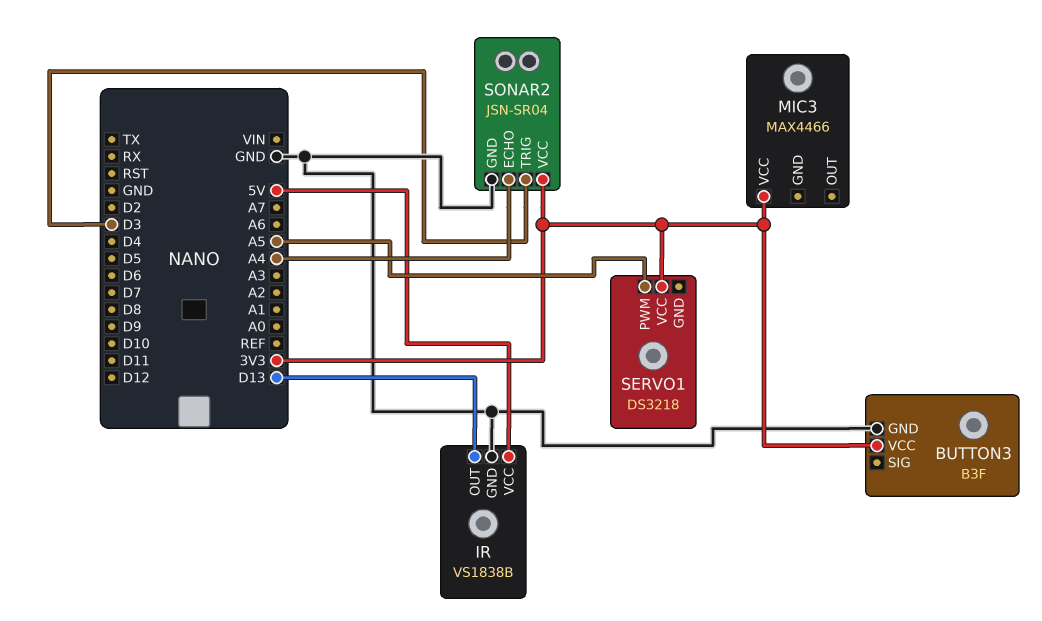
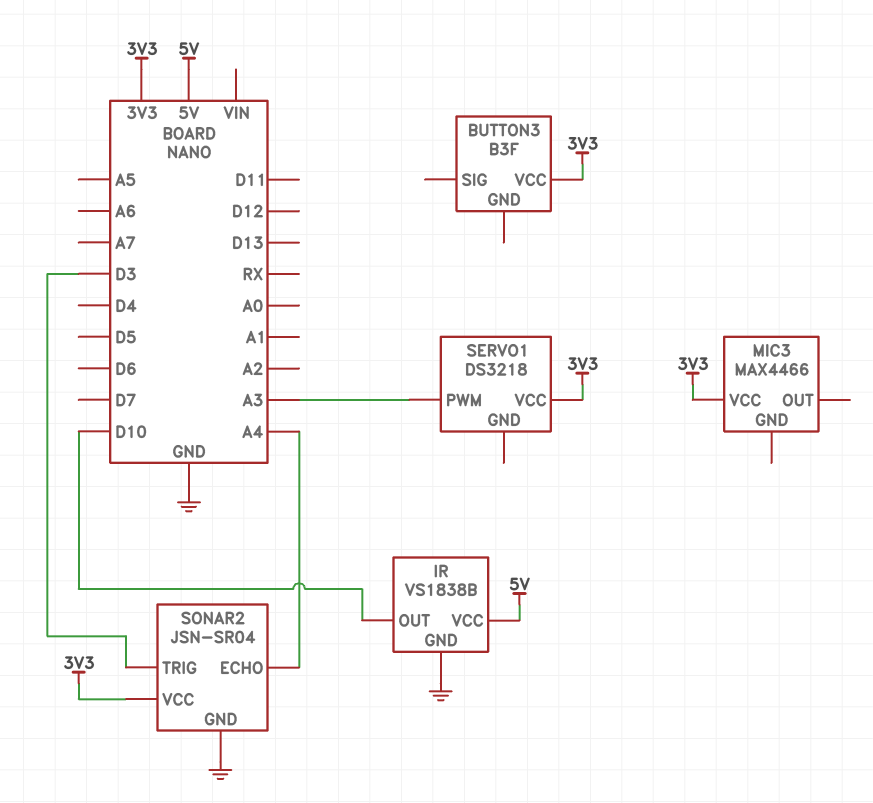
BUTTON3 pin GND: GND -> none
IR pin OUT: D13 -> D10
SERVO1 pin PWM: A5 -> A3

